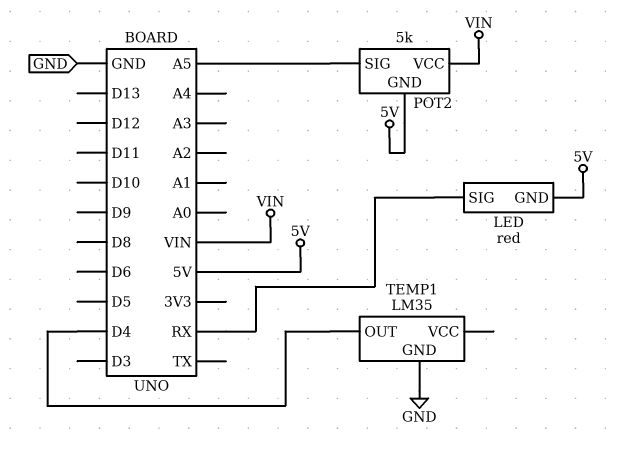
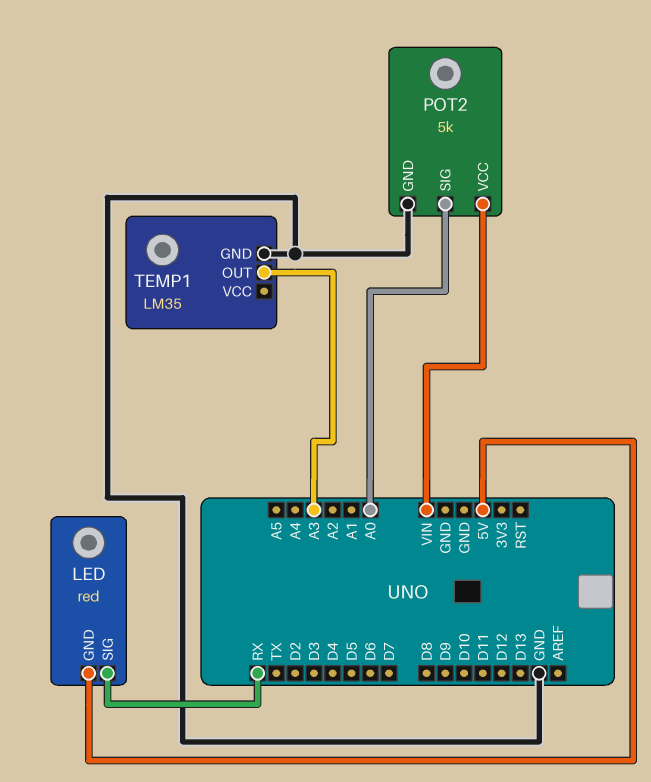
POT2 pin GND: 5V -> GND
POT2 pin SIG: A5 -> A0
TEMP1 pin OUT: D4 -> A3

